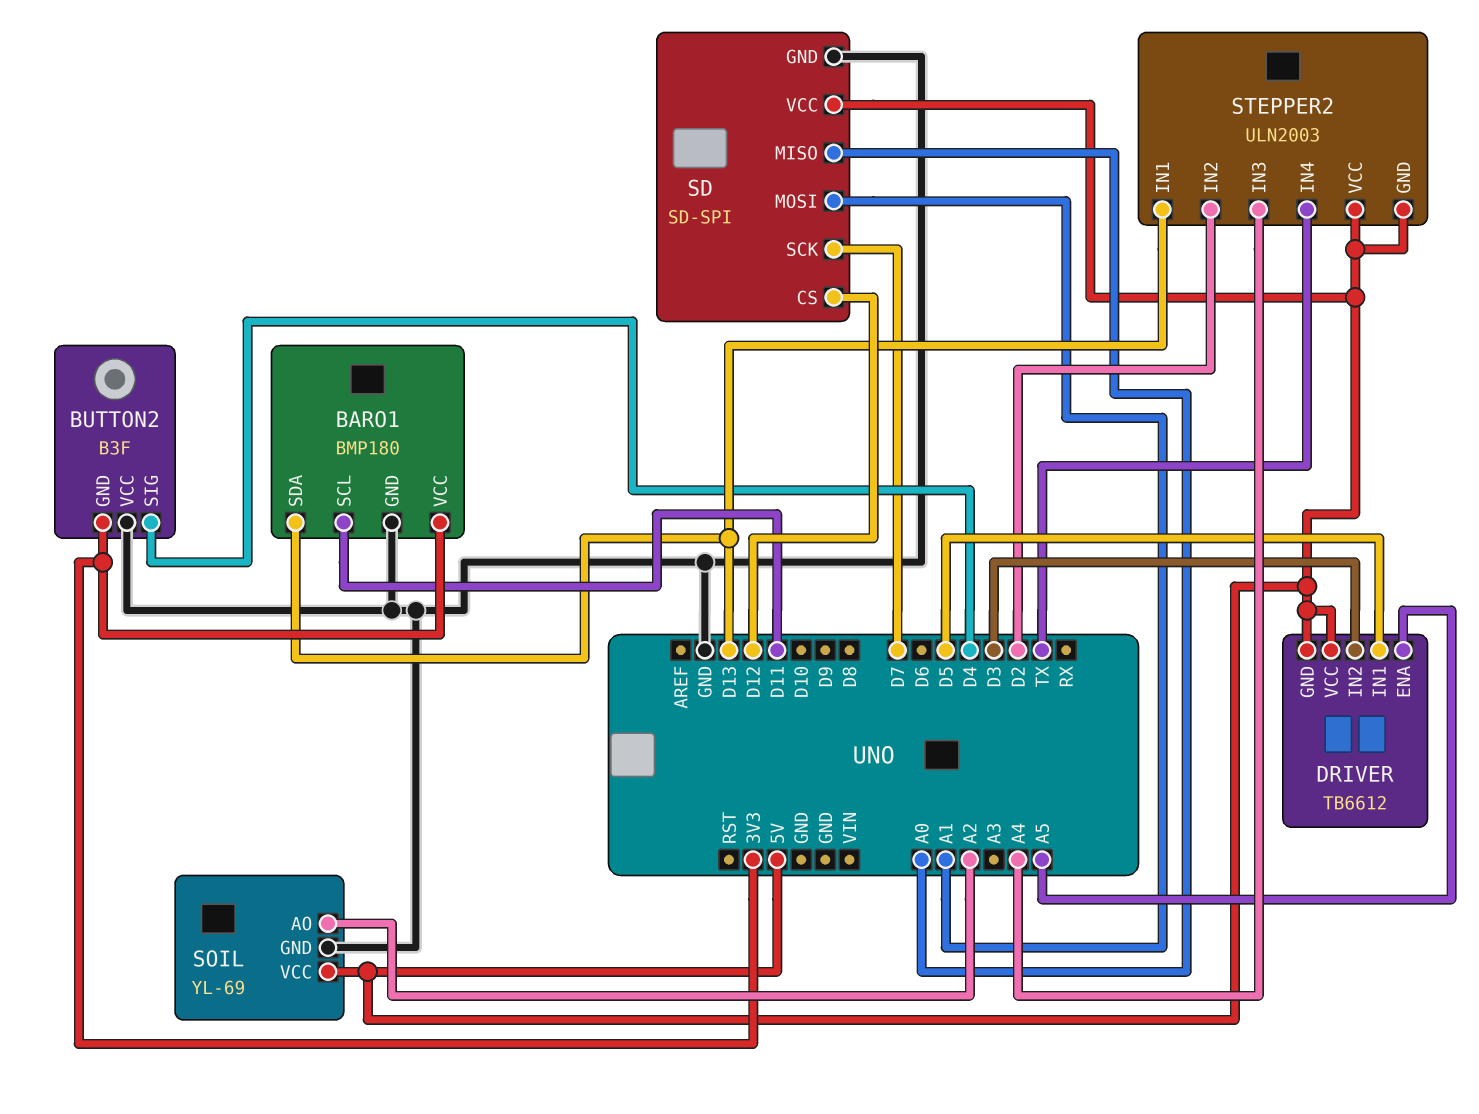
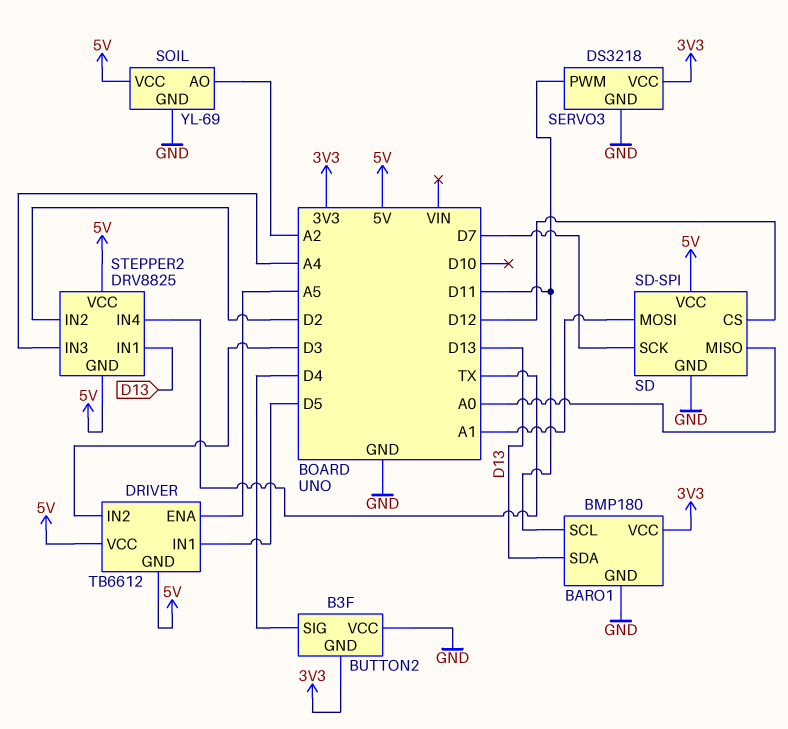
SERVO3: none -> DS3218
SERVO3 pin GND: none -> GND
SERVO3 pin PWM: none -> D11
SERVO3 pin VCC: none -> 3V3
STEPPER2: ULN2003 -> DRV8825

